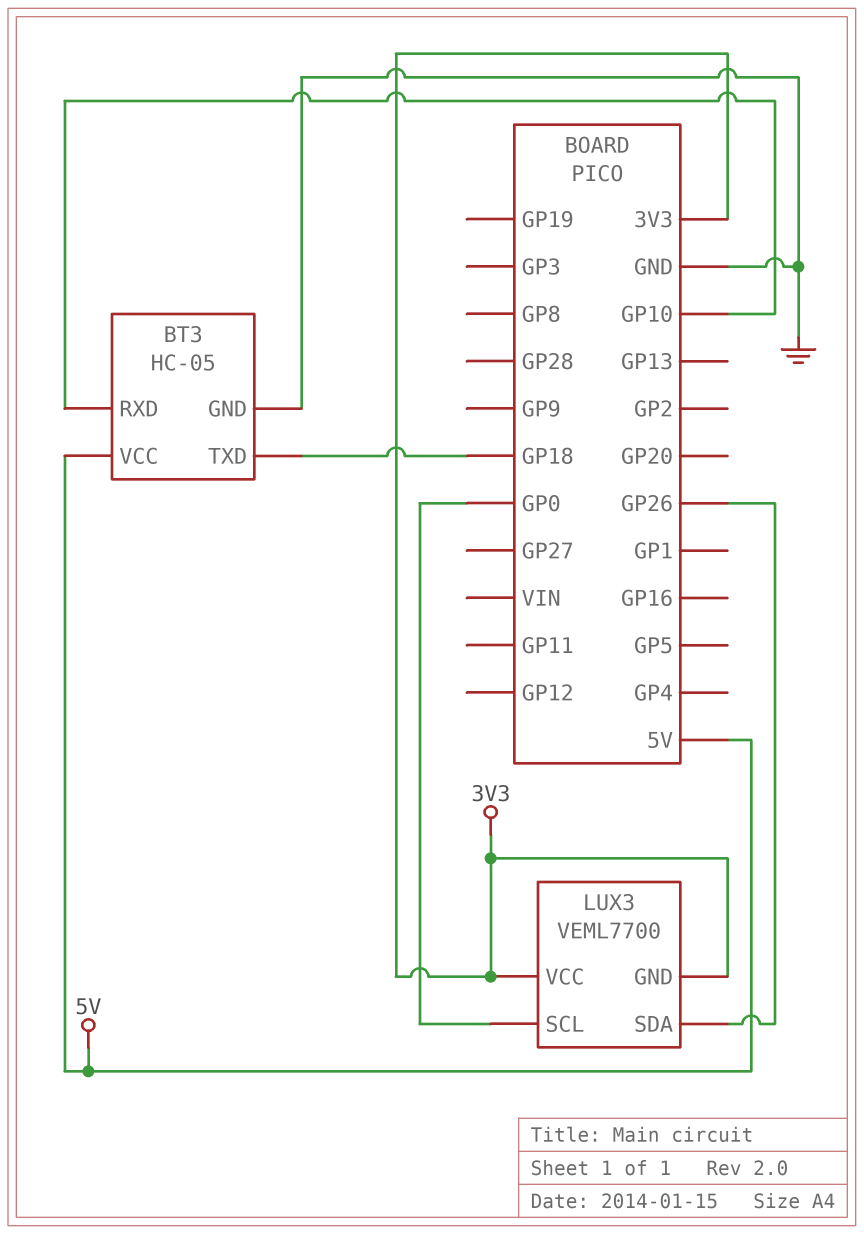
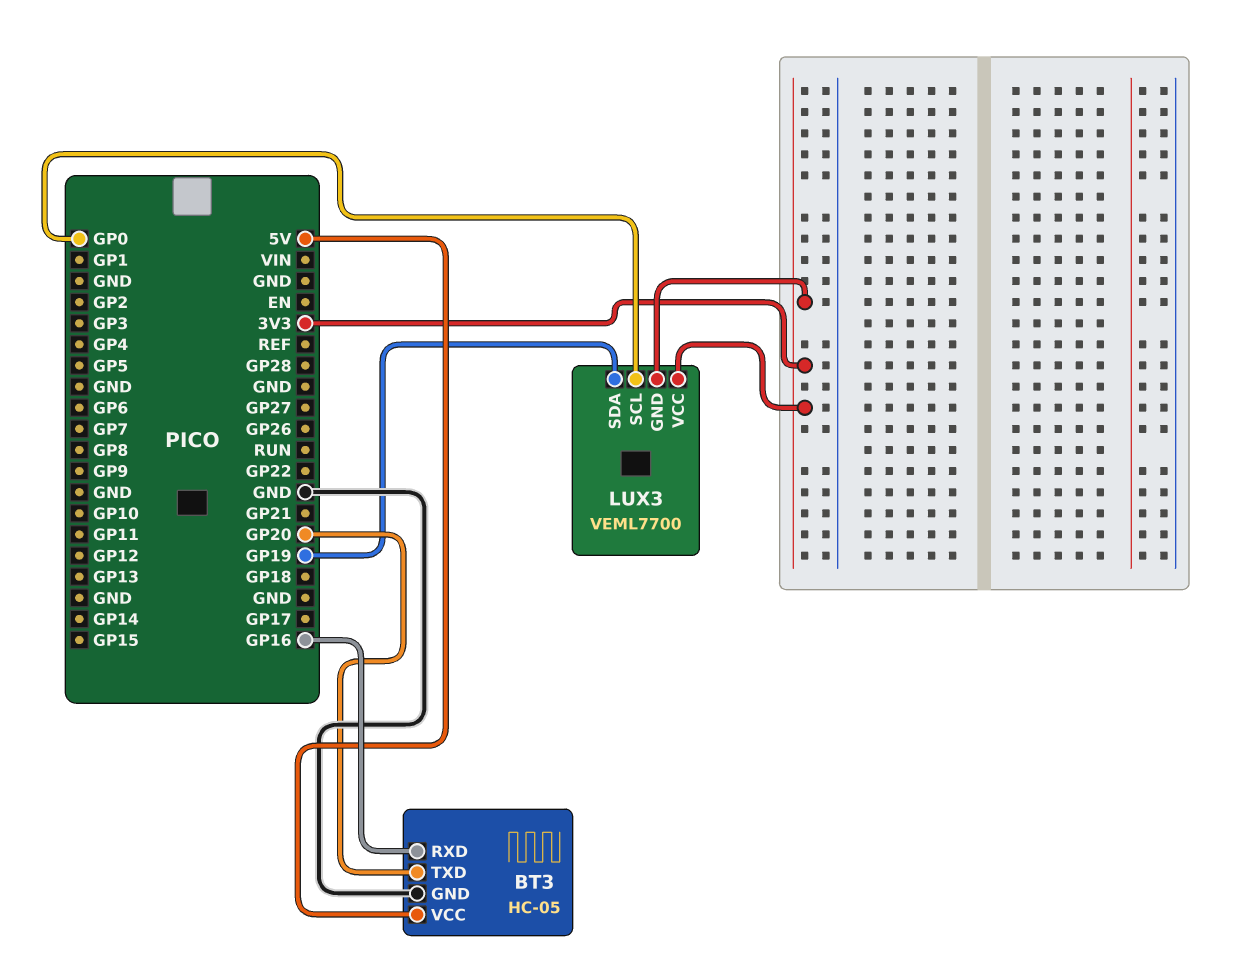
BT3 pin RXD: GP10 -> GP16
BT3 pin TXD: GP18 -> GP20
LUX3 pin SDA: GP26 -> GP19

